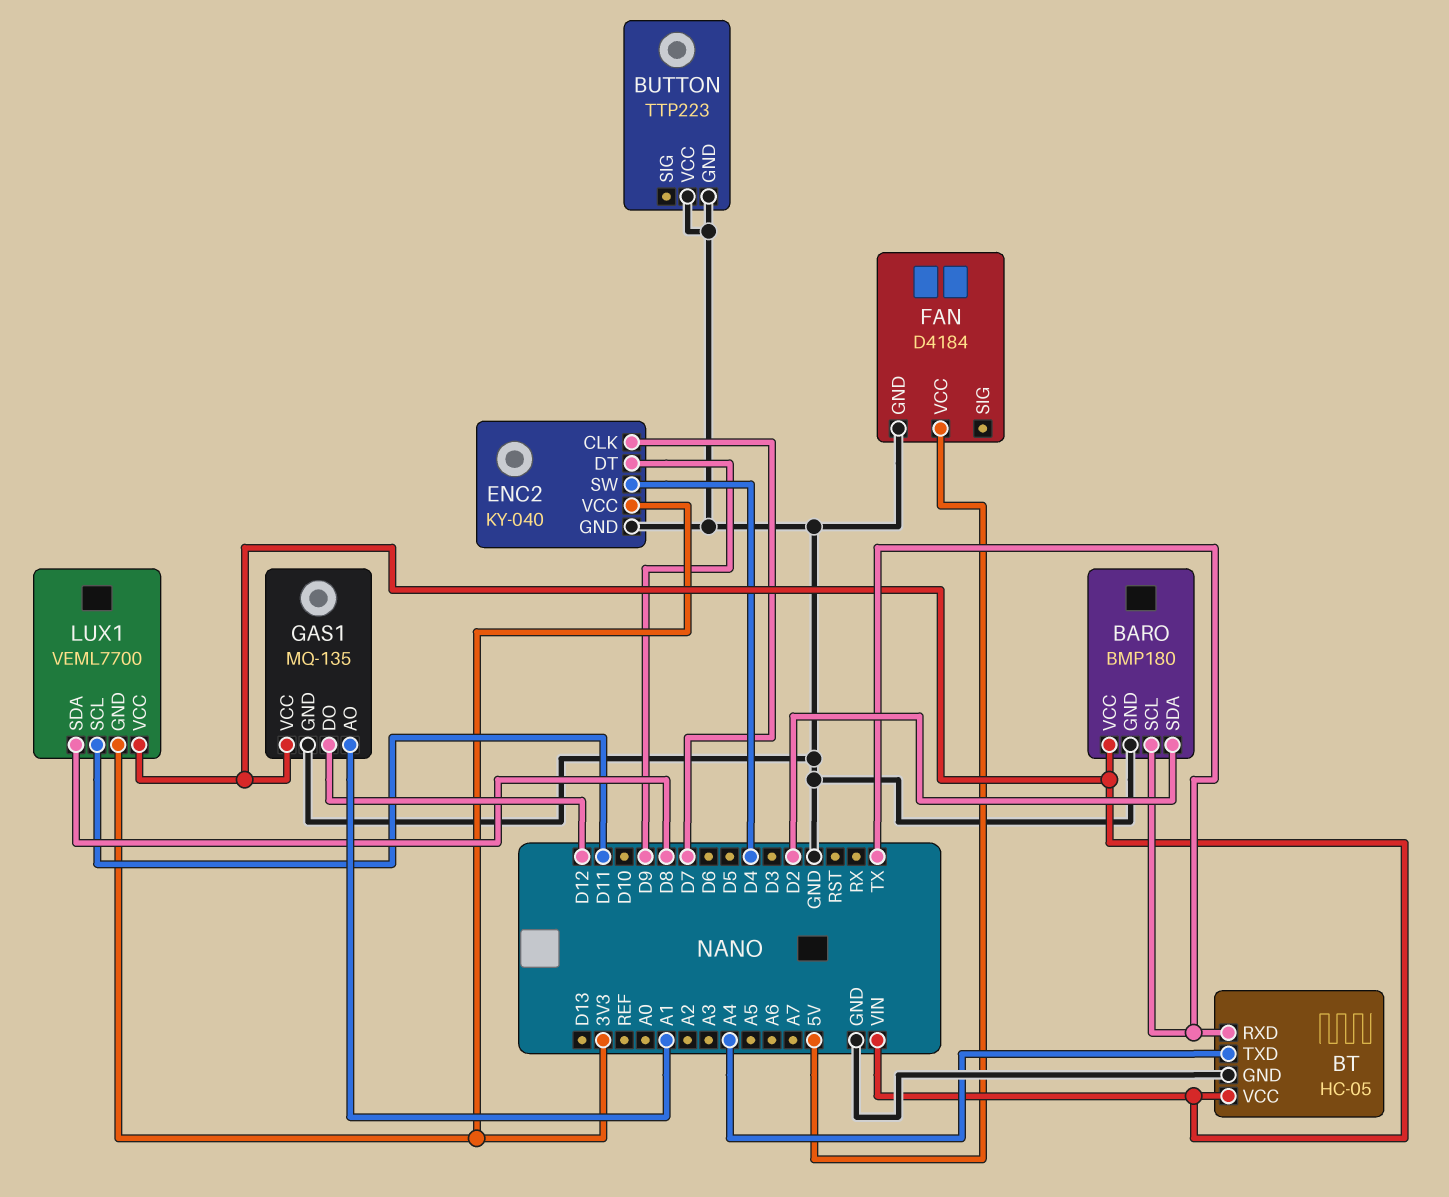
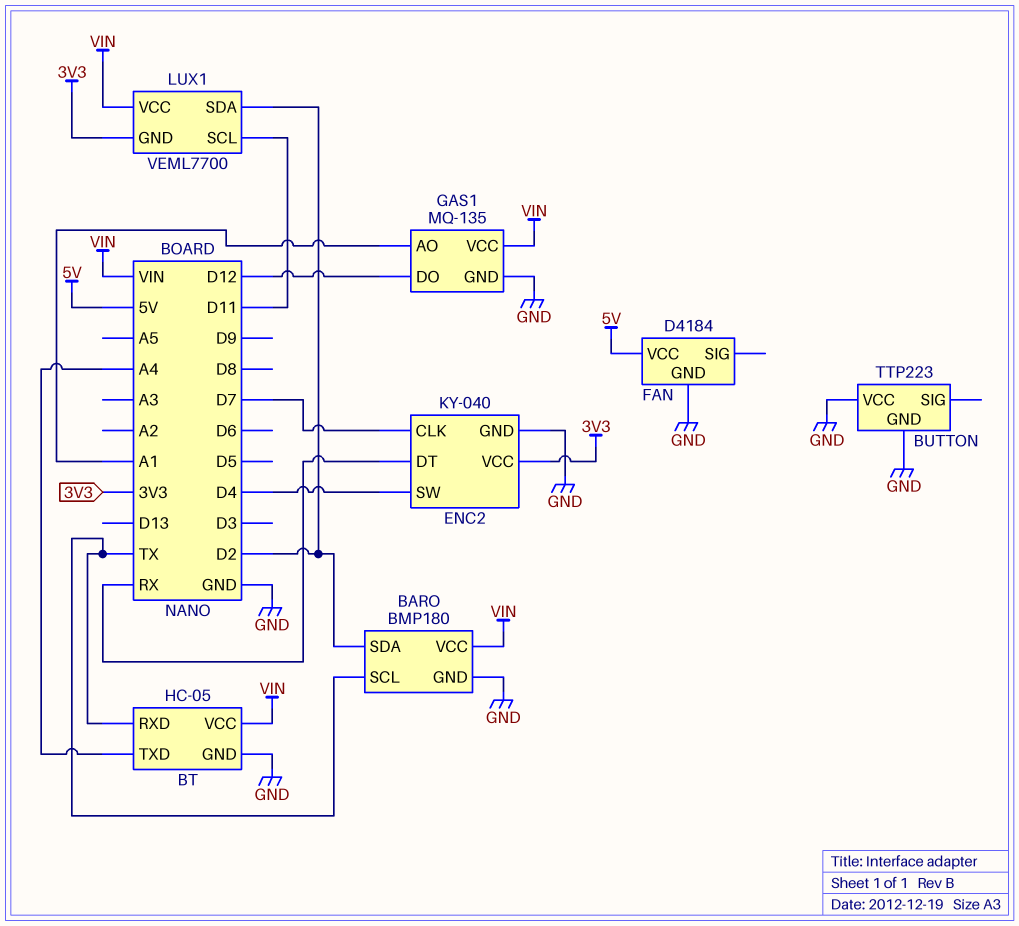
ENC2 pin DT: D9 -> RX
LUX1 pin SDA: D8 -> D2

